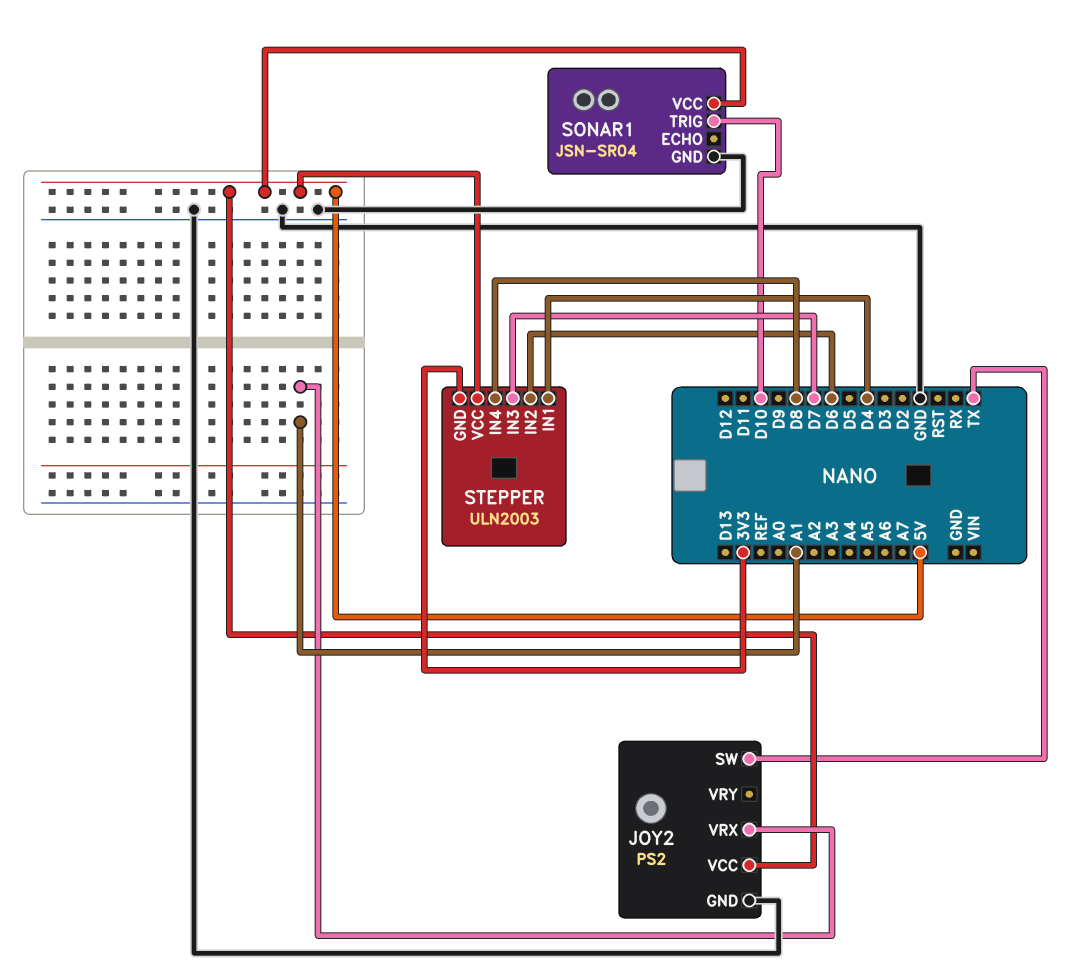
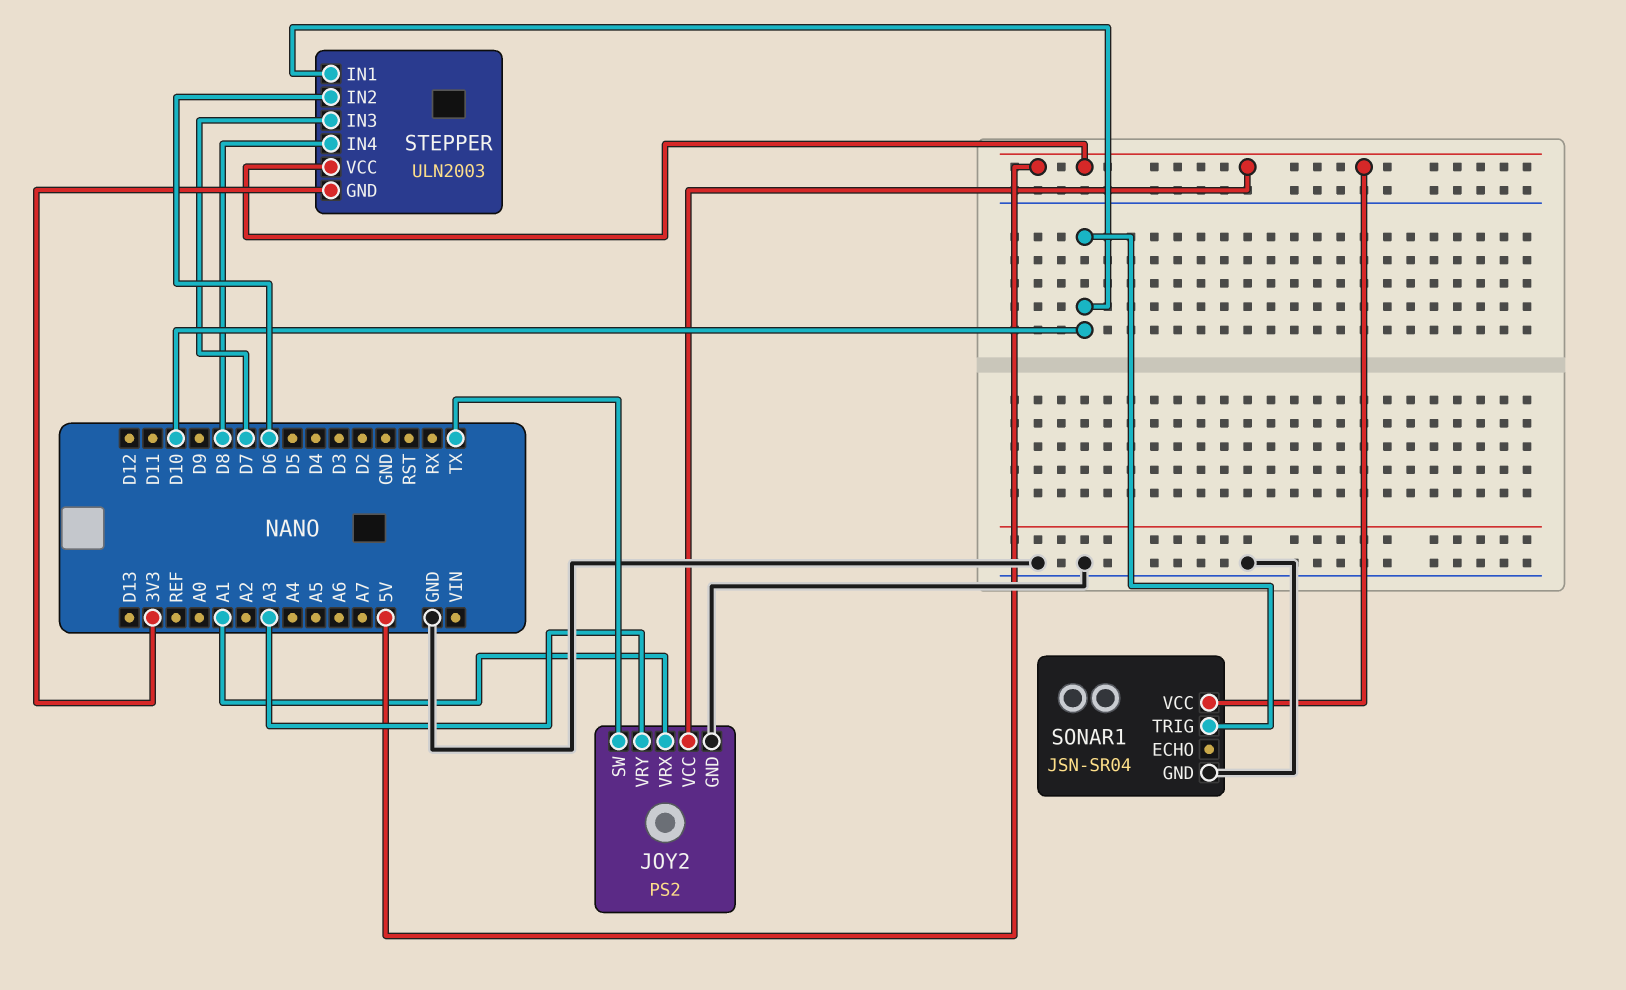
JOY2 pin VRY: none -> A3
STEPPER pin IN1: D4 -> D10

